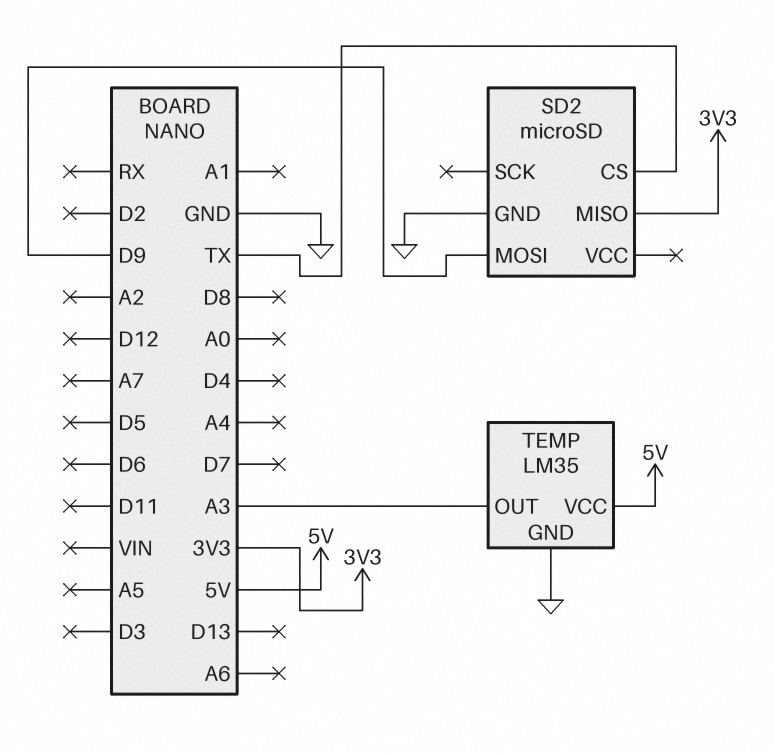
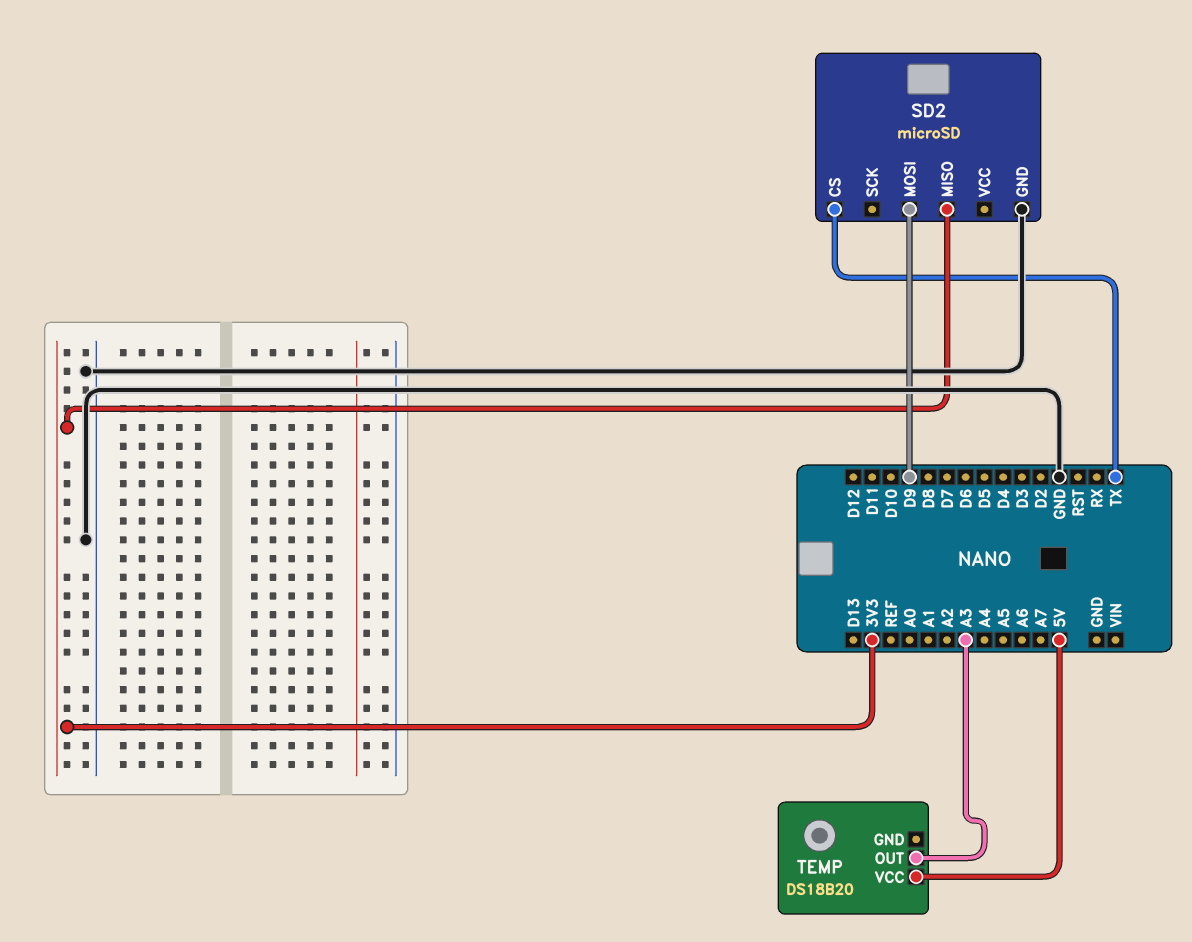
TEMP: LM35 -> DS18B20
TEMP pin GND: GND -> none

